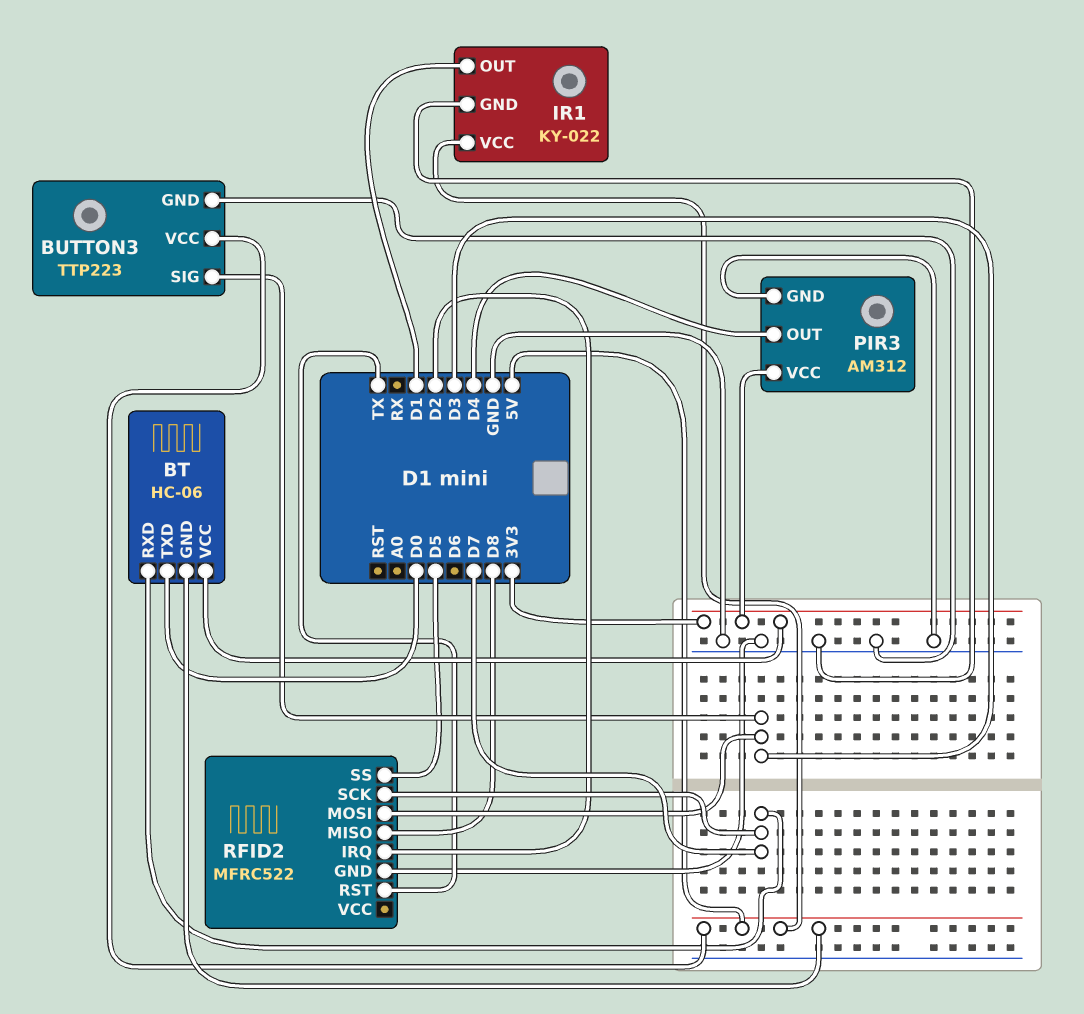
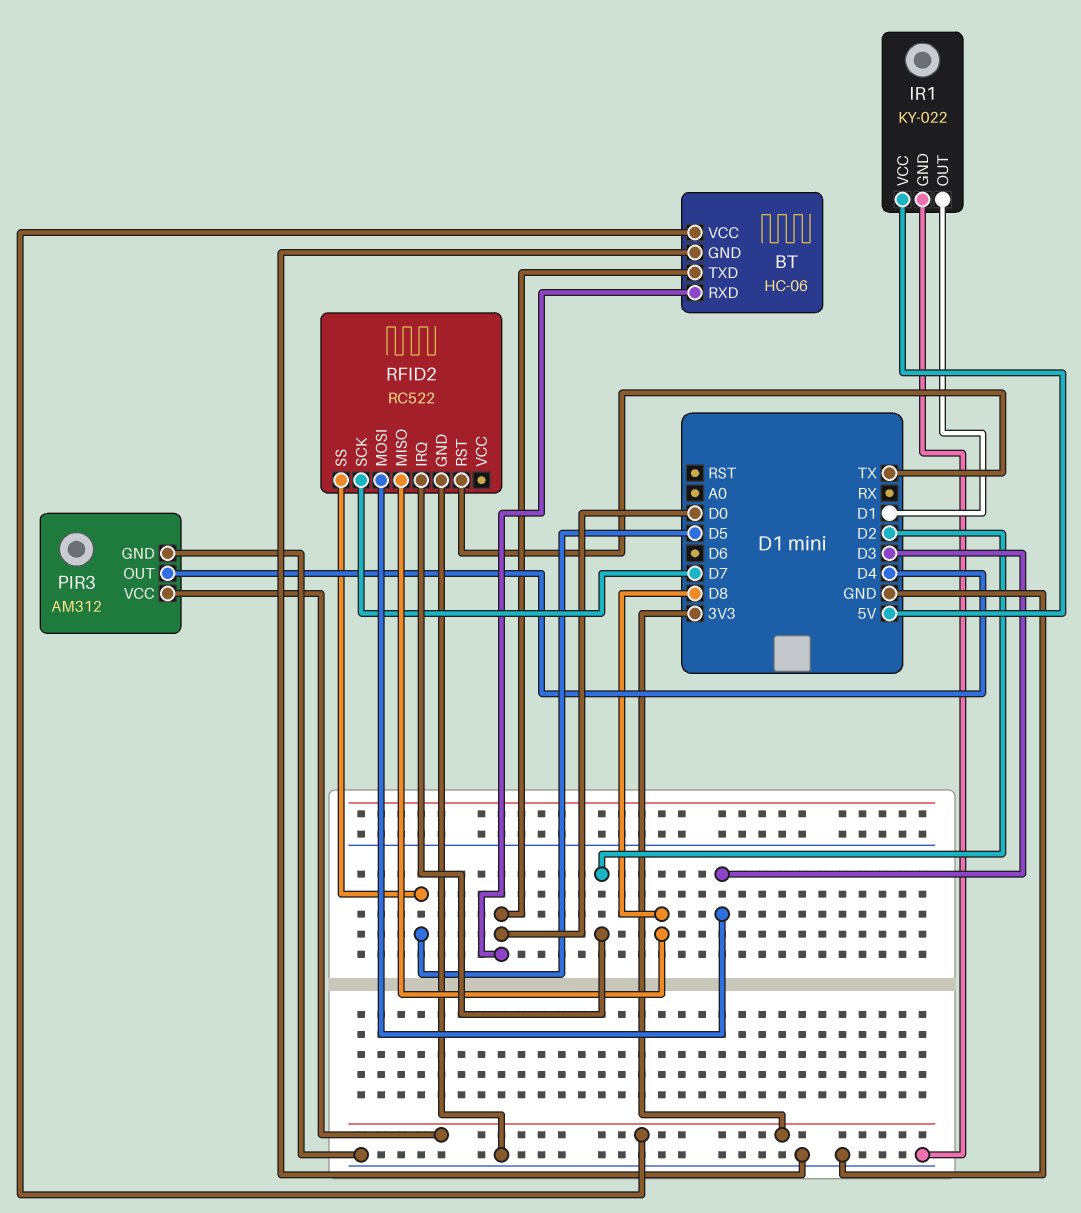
BT pin GND: 5V -> GND
BT pin RXD: D7 -> D0
BUTTON3: TTP223 -> none
BUTTON3 pin GND: GND -> none
BUTTON3 pin SIG: D3 -> none
BUTTON3 pin VCC: 5V -> none
RFID2: MFRC522 -> RC522

